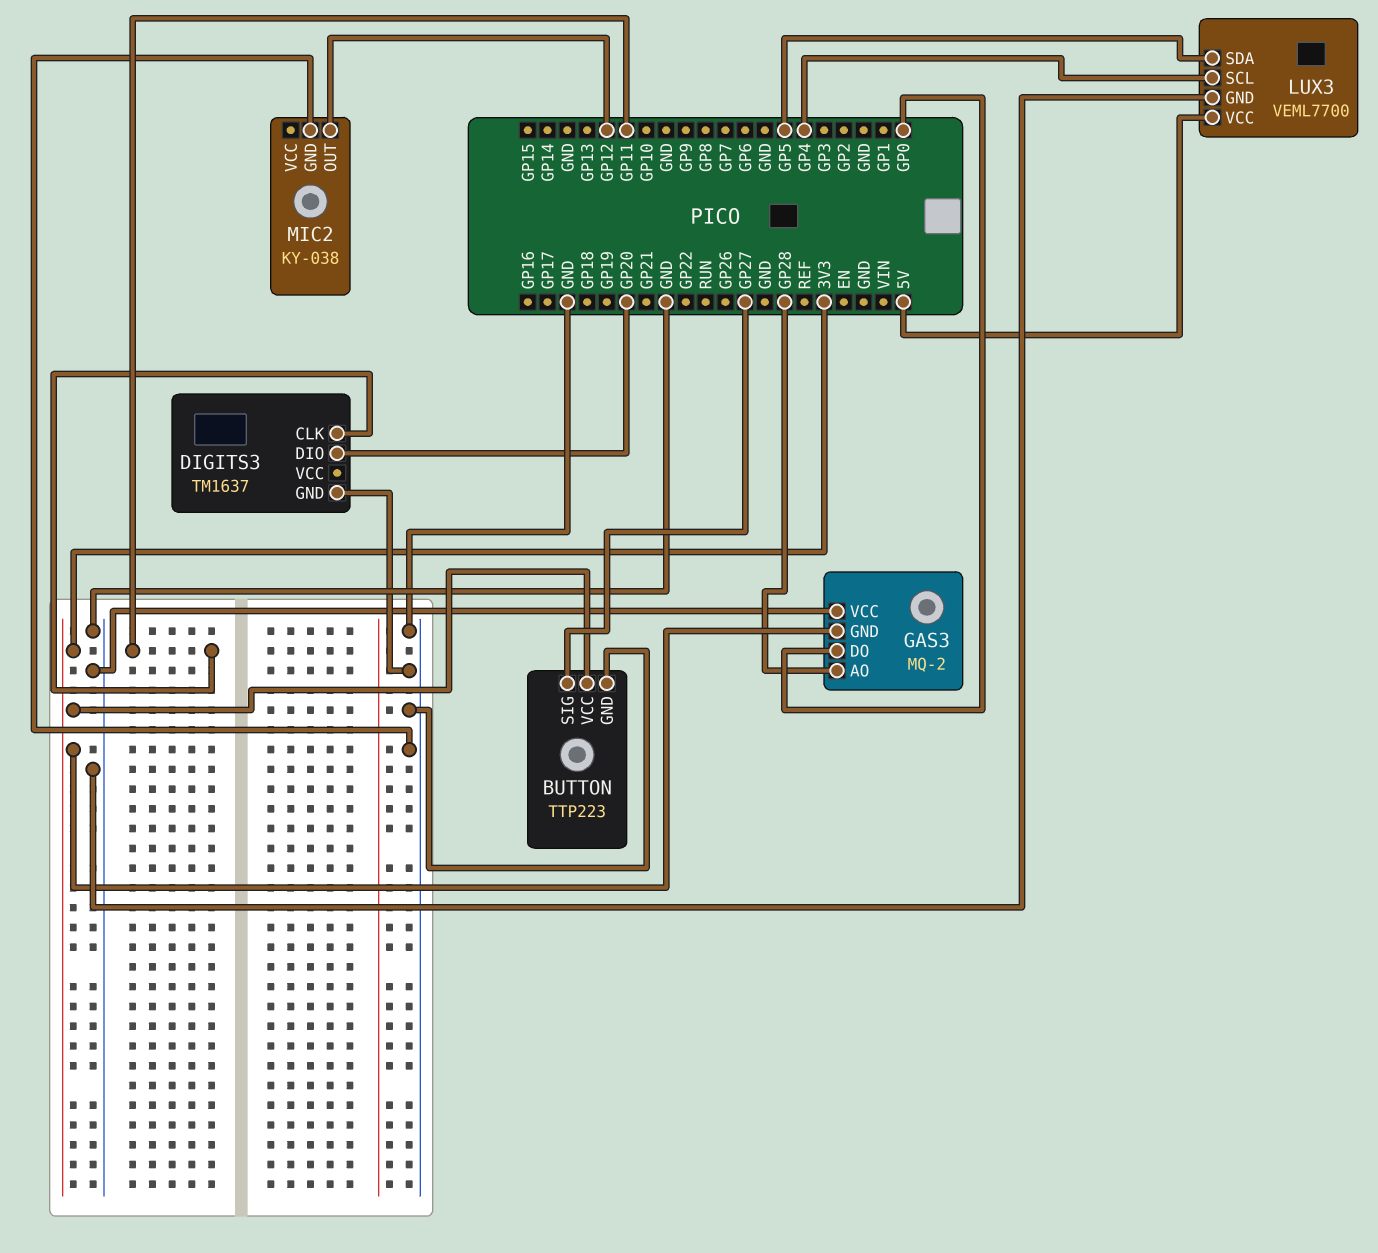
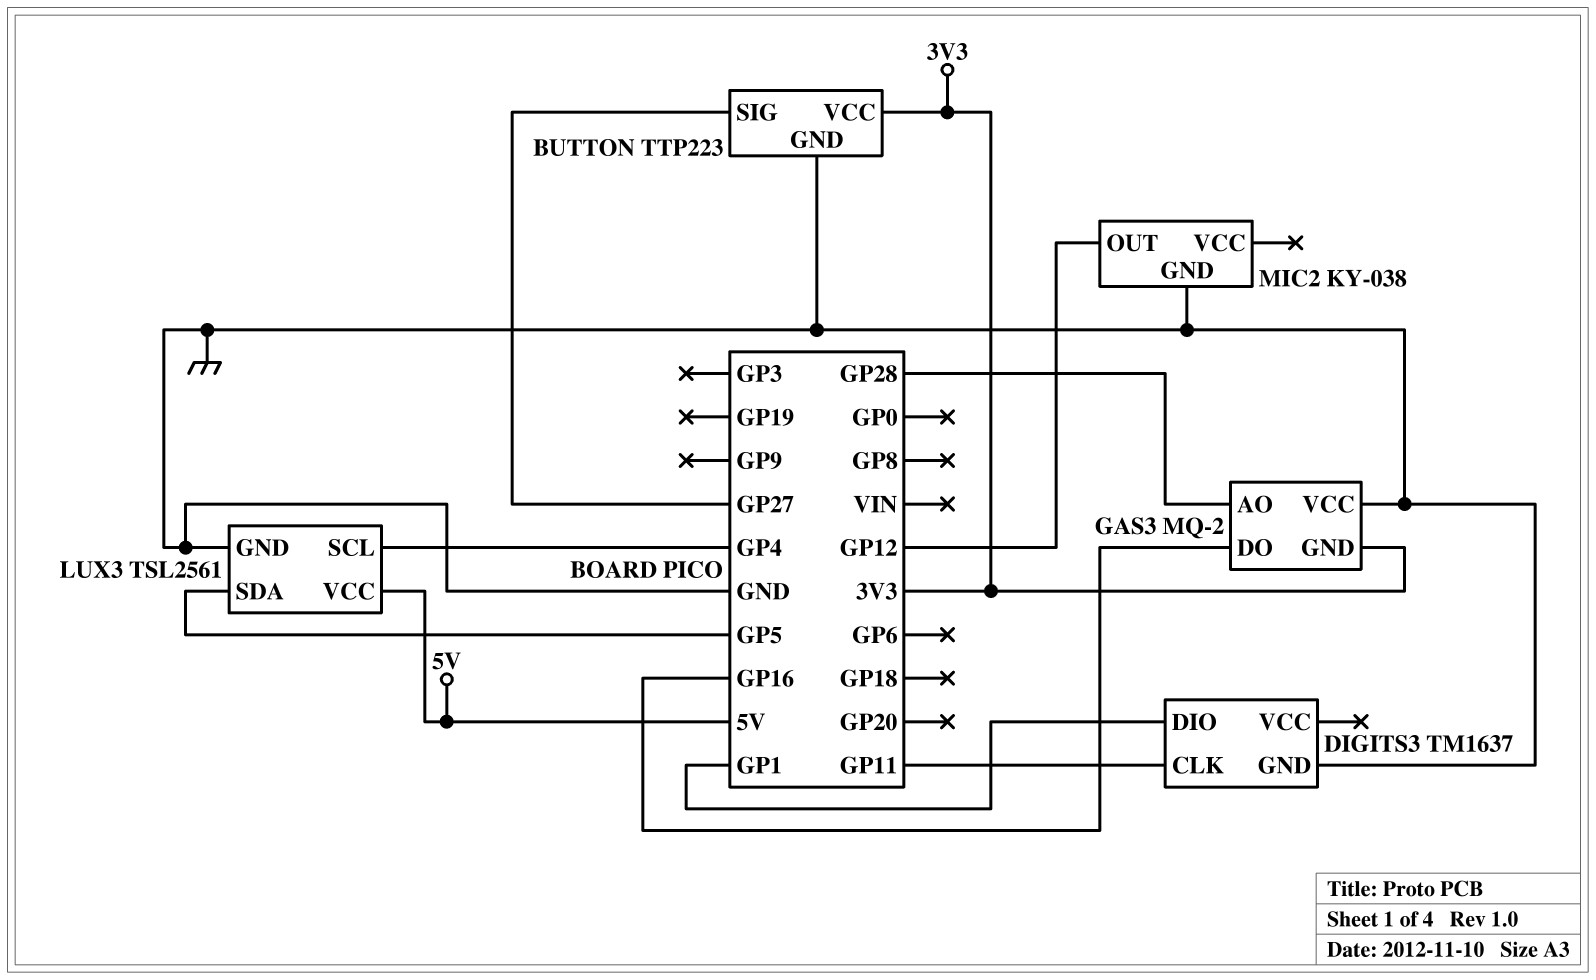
DIGITS3 pin DIO: GP20 -> GP1
GAS3 pin DO: GP0 -> GP16
LUX3: VEML7700 -> TSL2561

